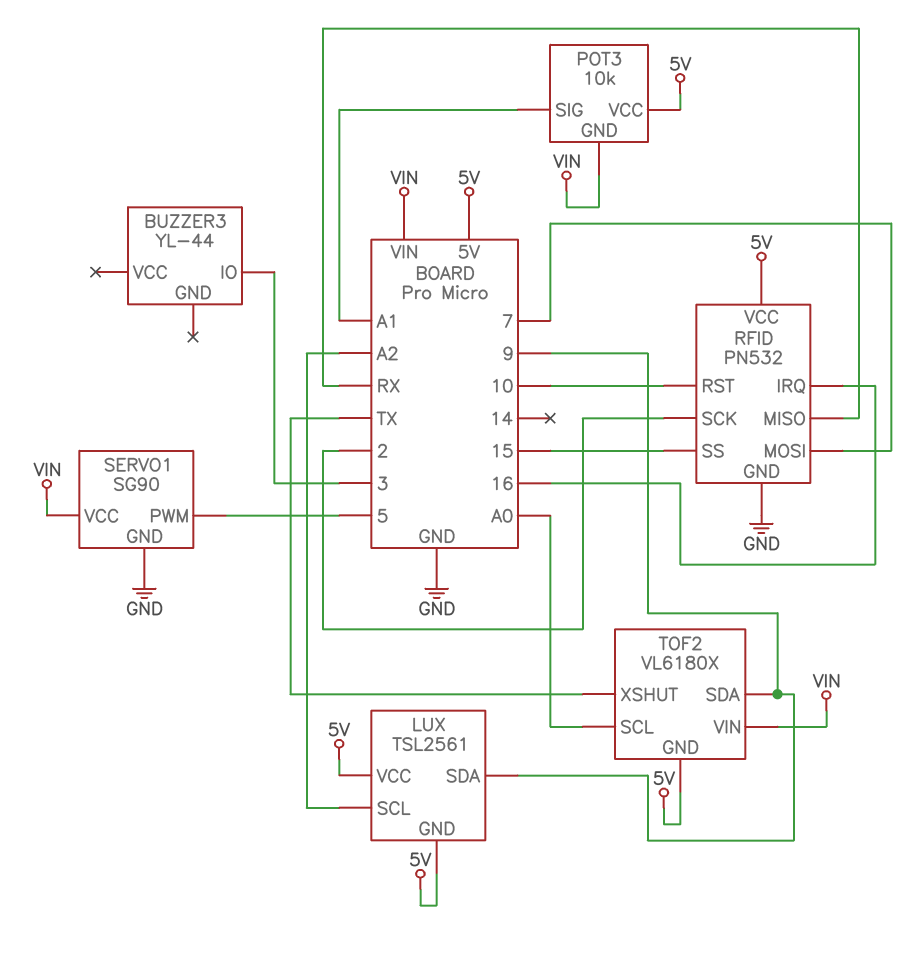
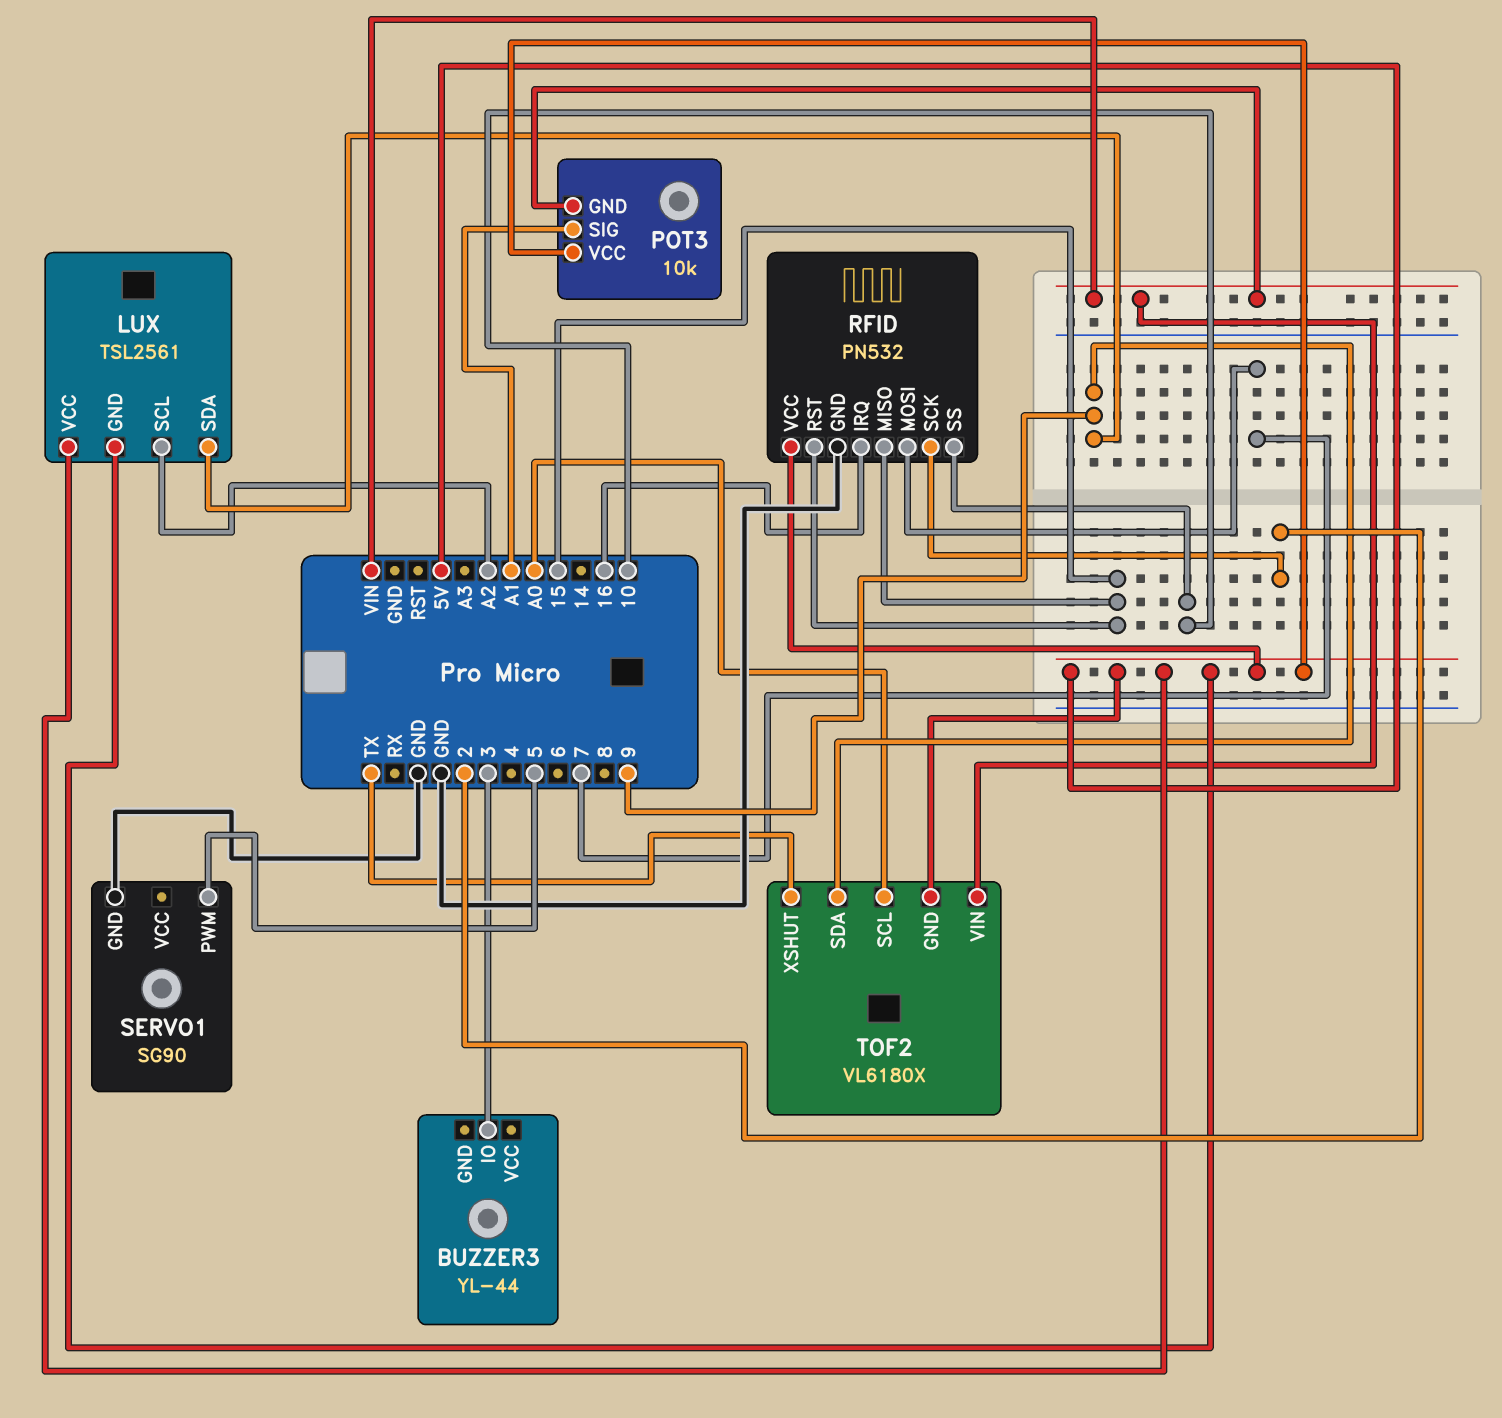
RFID pin MISO: RX -> 15
RFID pin RST: 10 -> 15
RFID pin SS: 15 -> 10
SERVO1 pin VCC: VIN -> none

